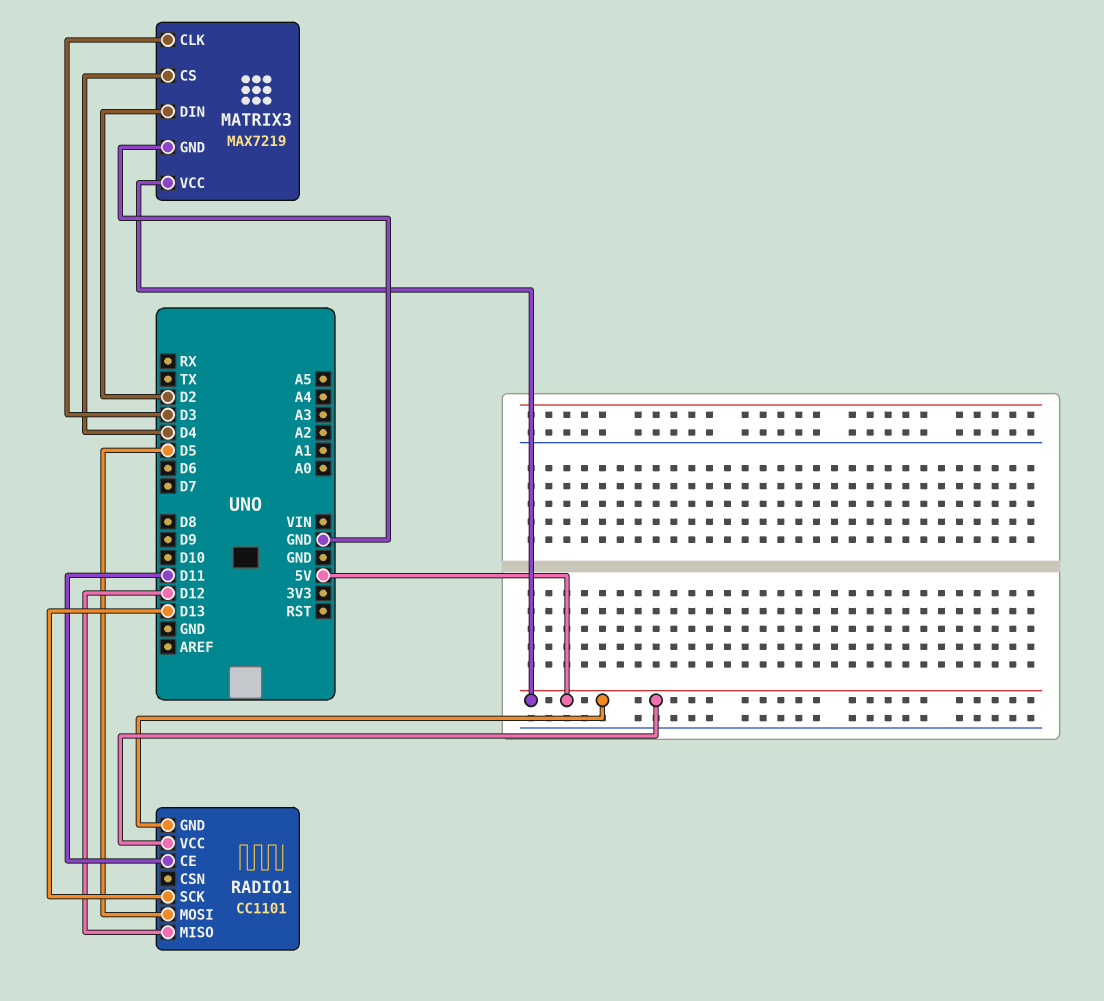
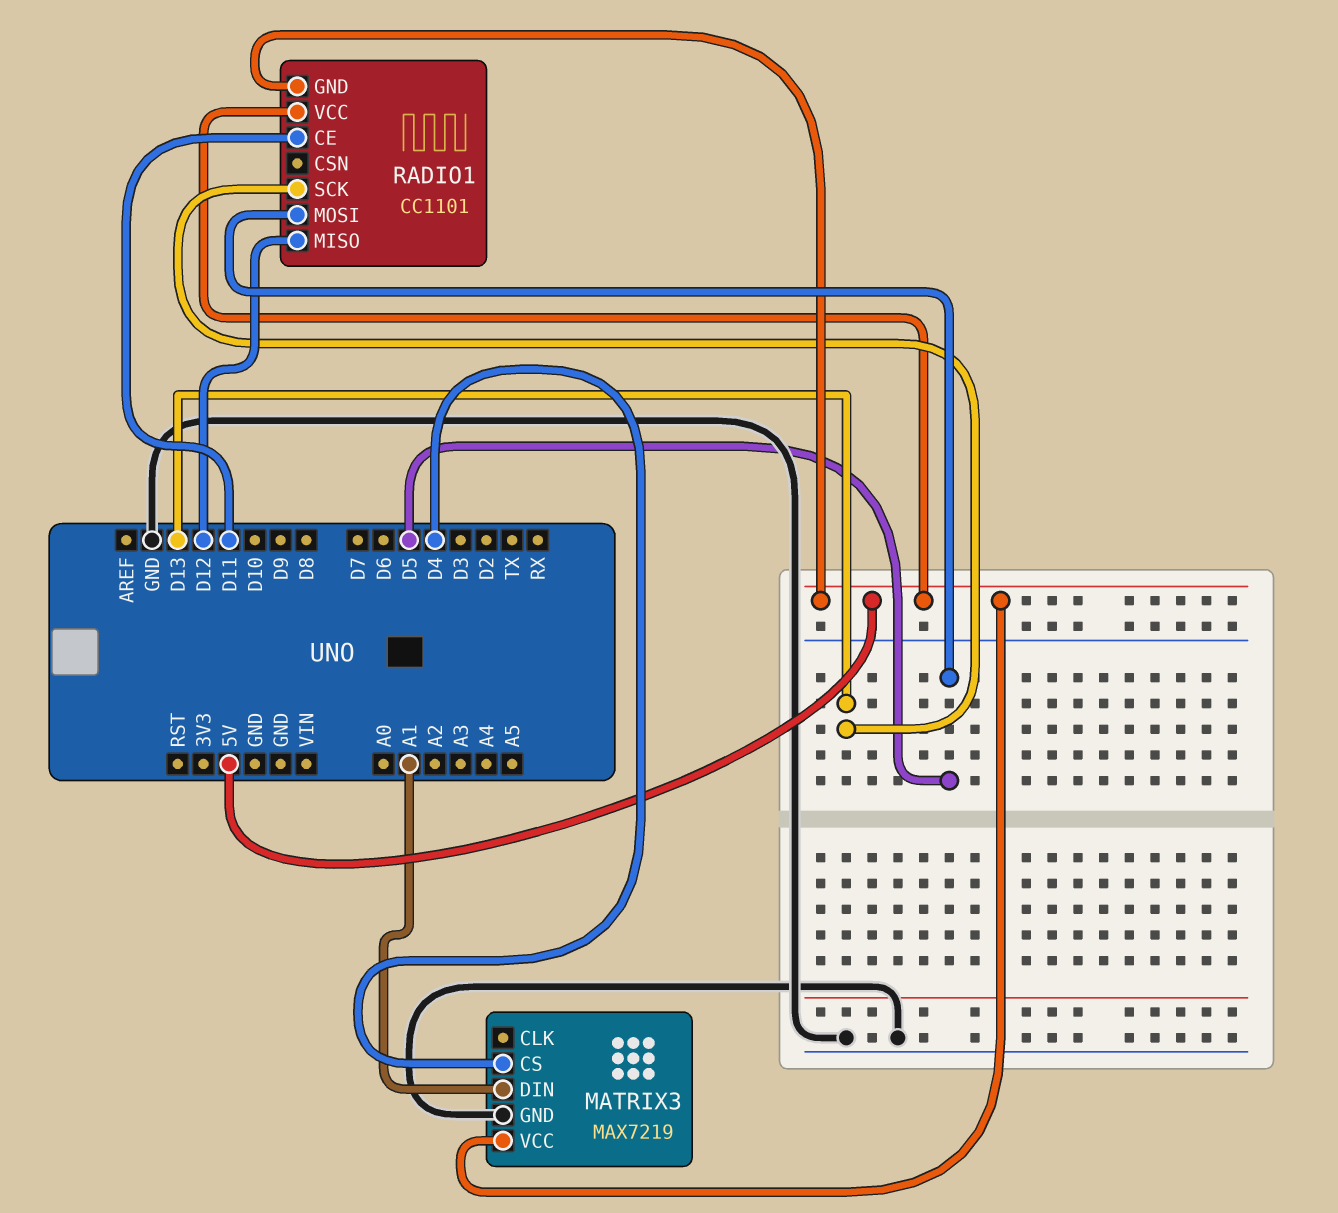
MATRIX3 pin CLK: D3 -> none
MATRIX3 pin DIN: D2 -> A1

